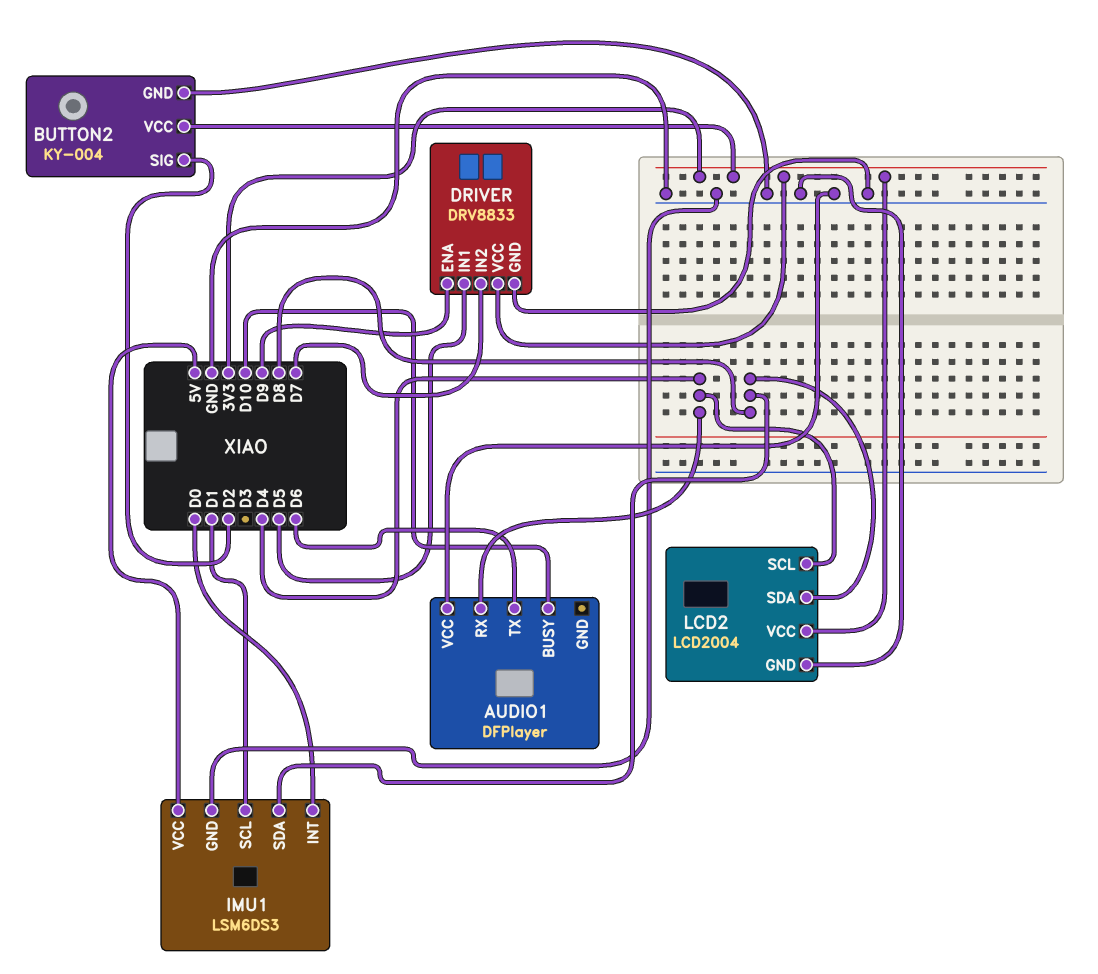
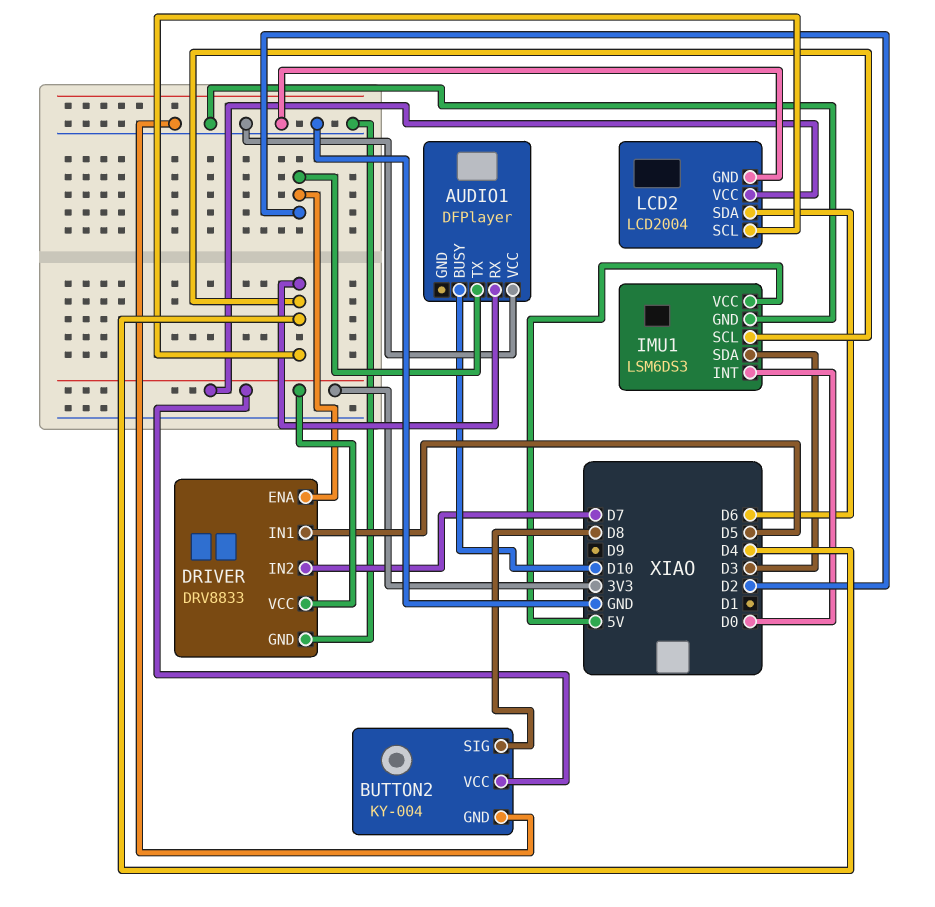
AUDIO1 pin TX: D6 -> D2
BUTTON2 pin SIG: D2 -> D8
DRIVER pin ENA: D9 -> D2
IMU1 pin SCL: D1 -> D4
IMU1 pin SDA: D8 -> D3
LCD2 pin SDA: D8 -> D6

